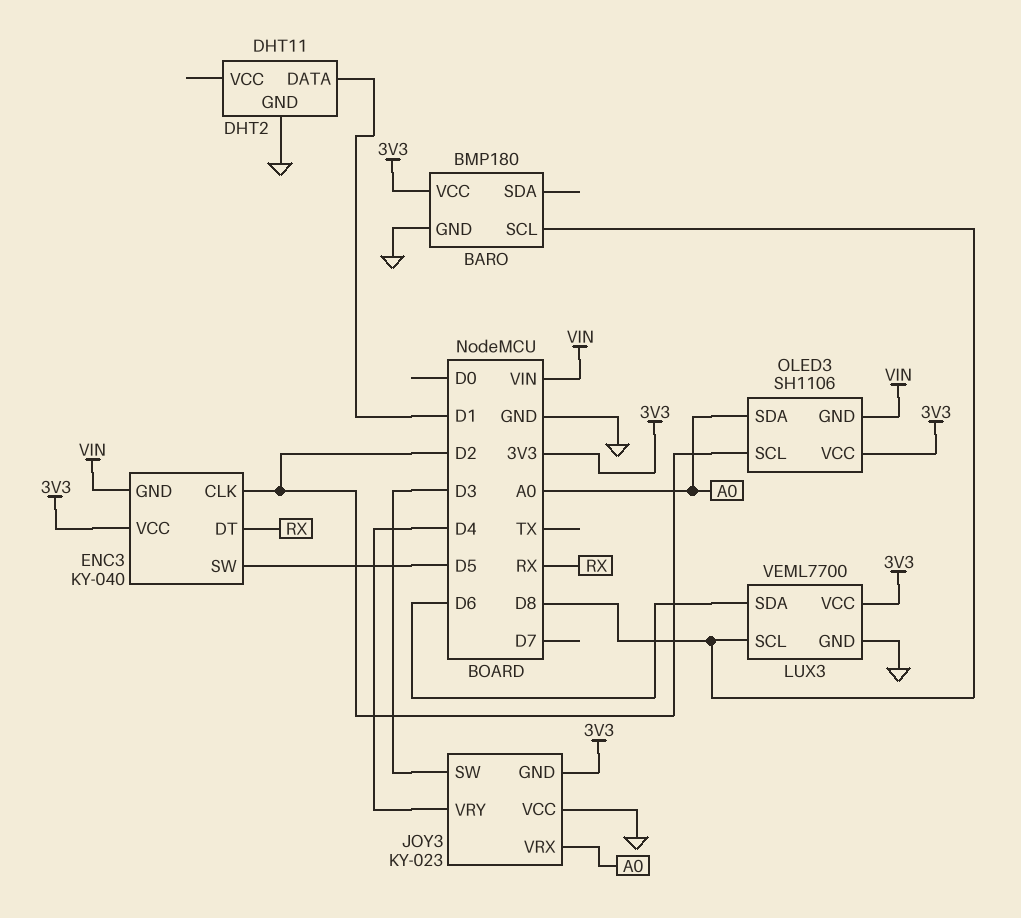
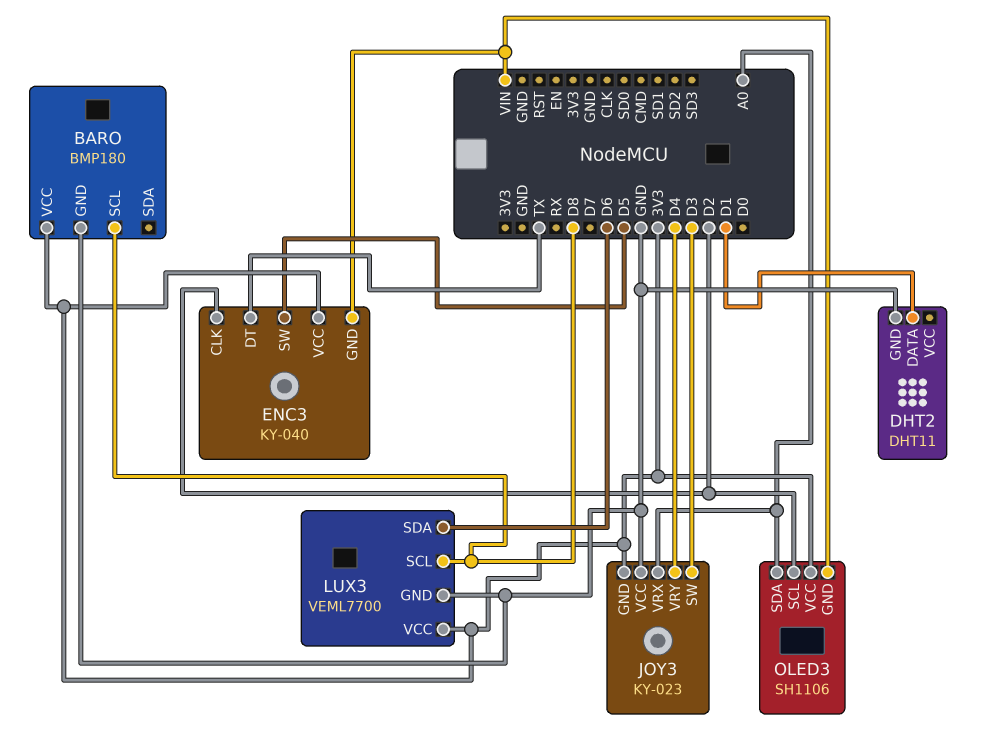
ENC3 pin DT: RX -> TX

